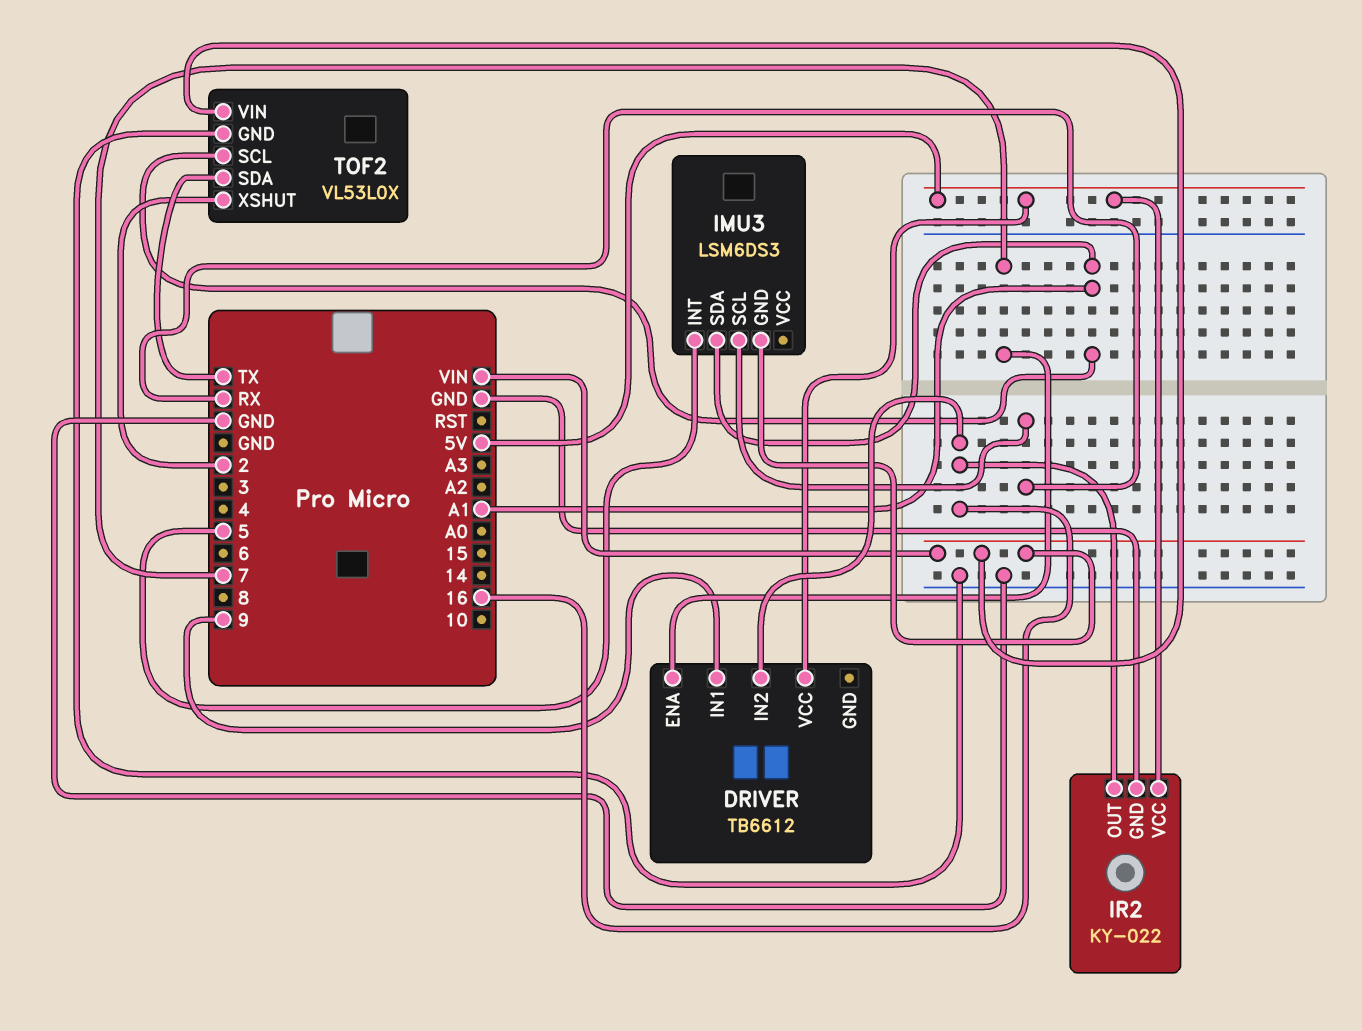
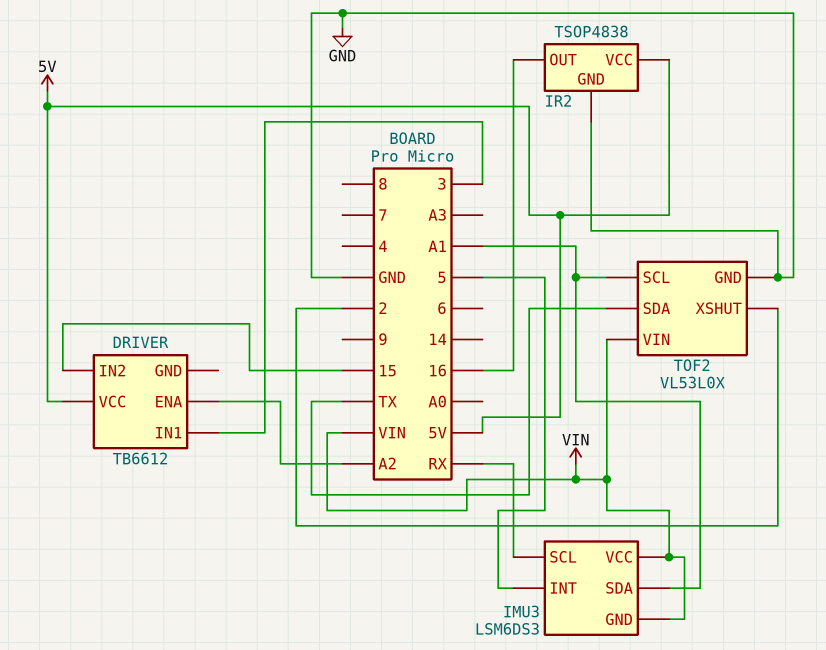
DRIVER pin ENA: 7 -> A2
DRIVER pin IN1: 9 -> 3
DRIVER pin IN2: 16 -> 15
IMU3 pin VCC: none -> VIN
IR2: KY-022 -> TSOP4838

